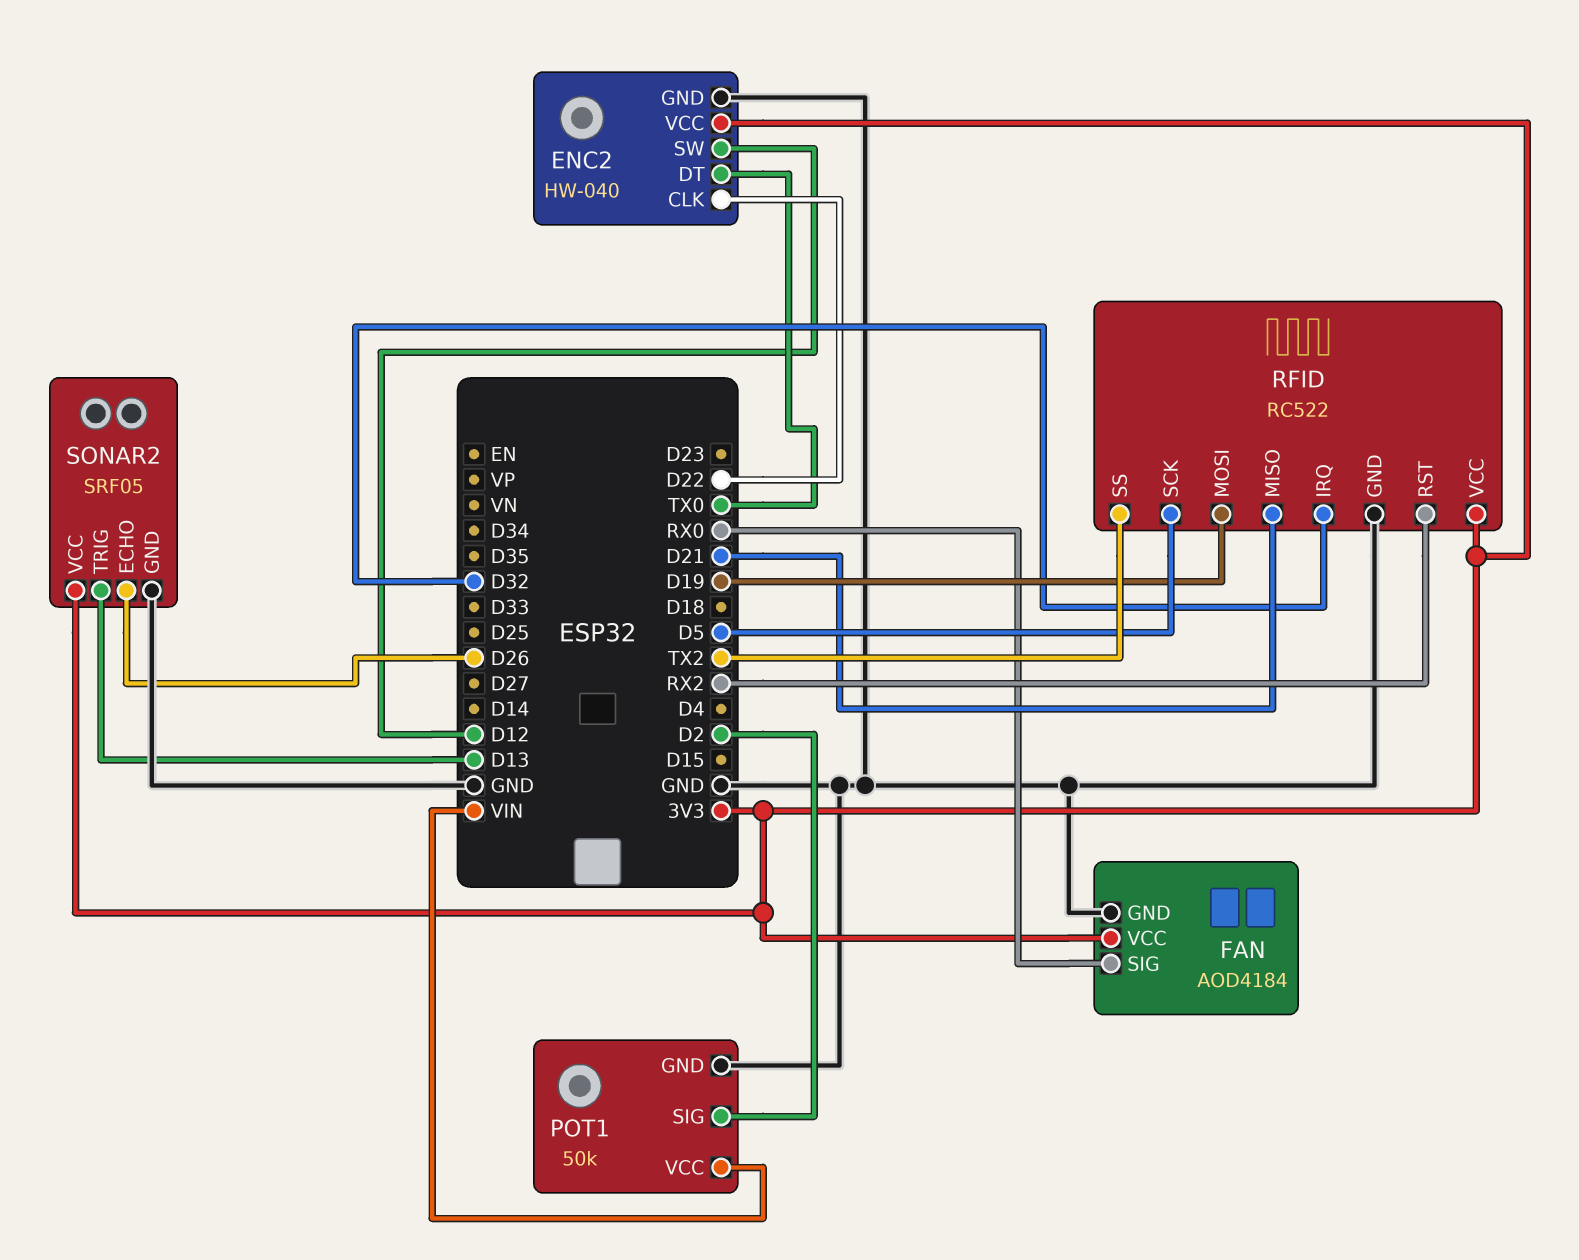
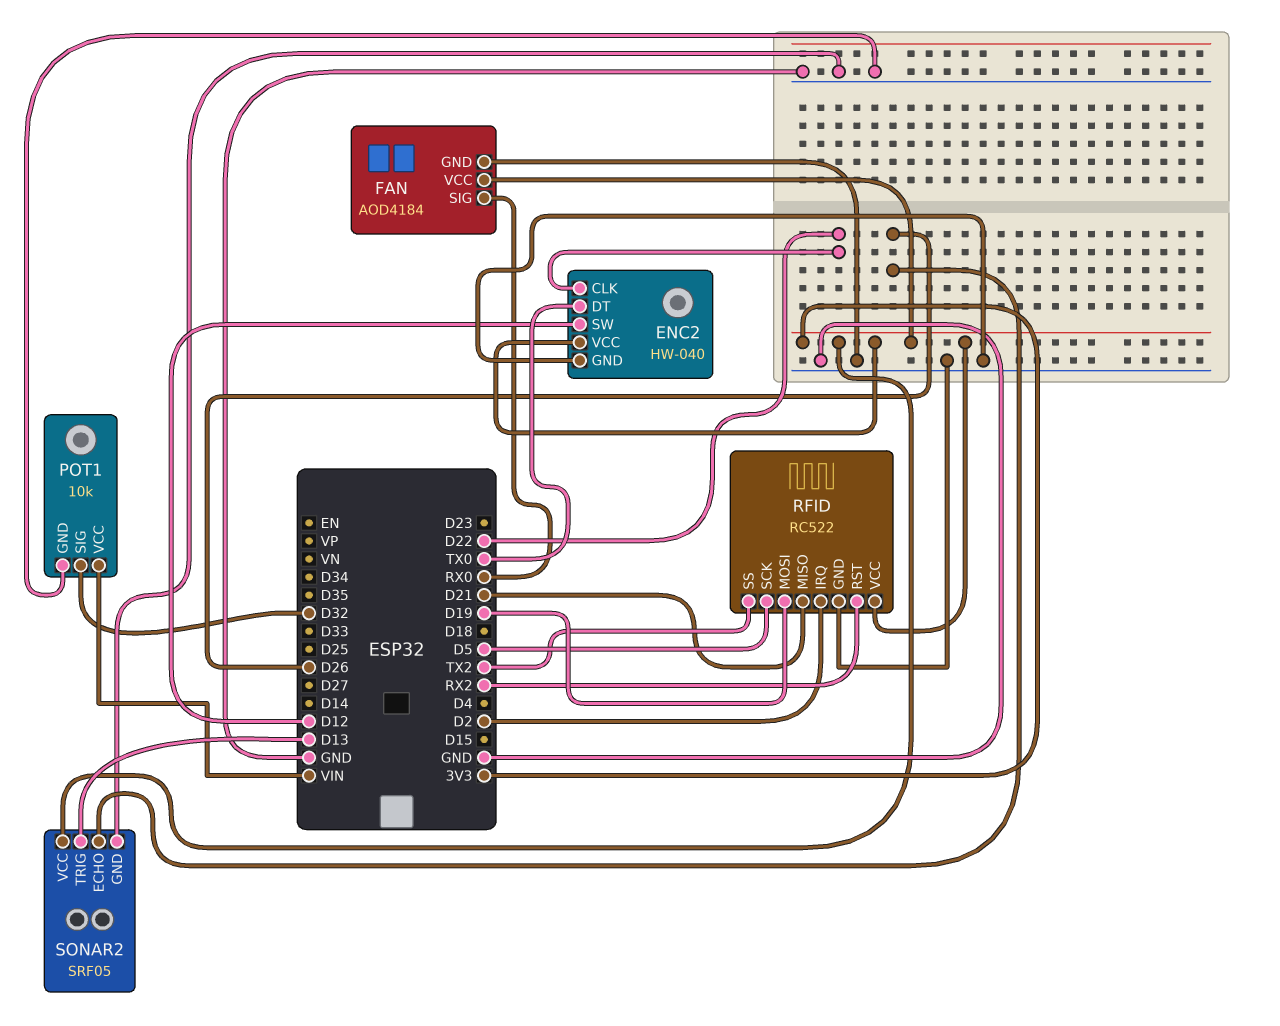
POT1: 50k -> 10k
POT1 pin SIG: D2 -> D32
RFID pin IRQ: D32 -> D2

